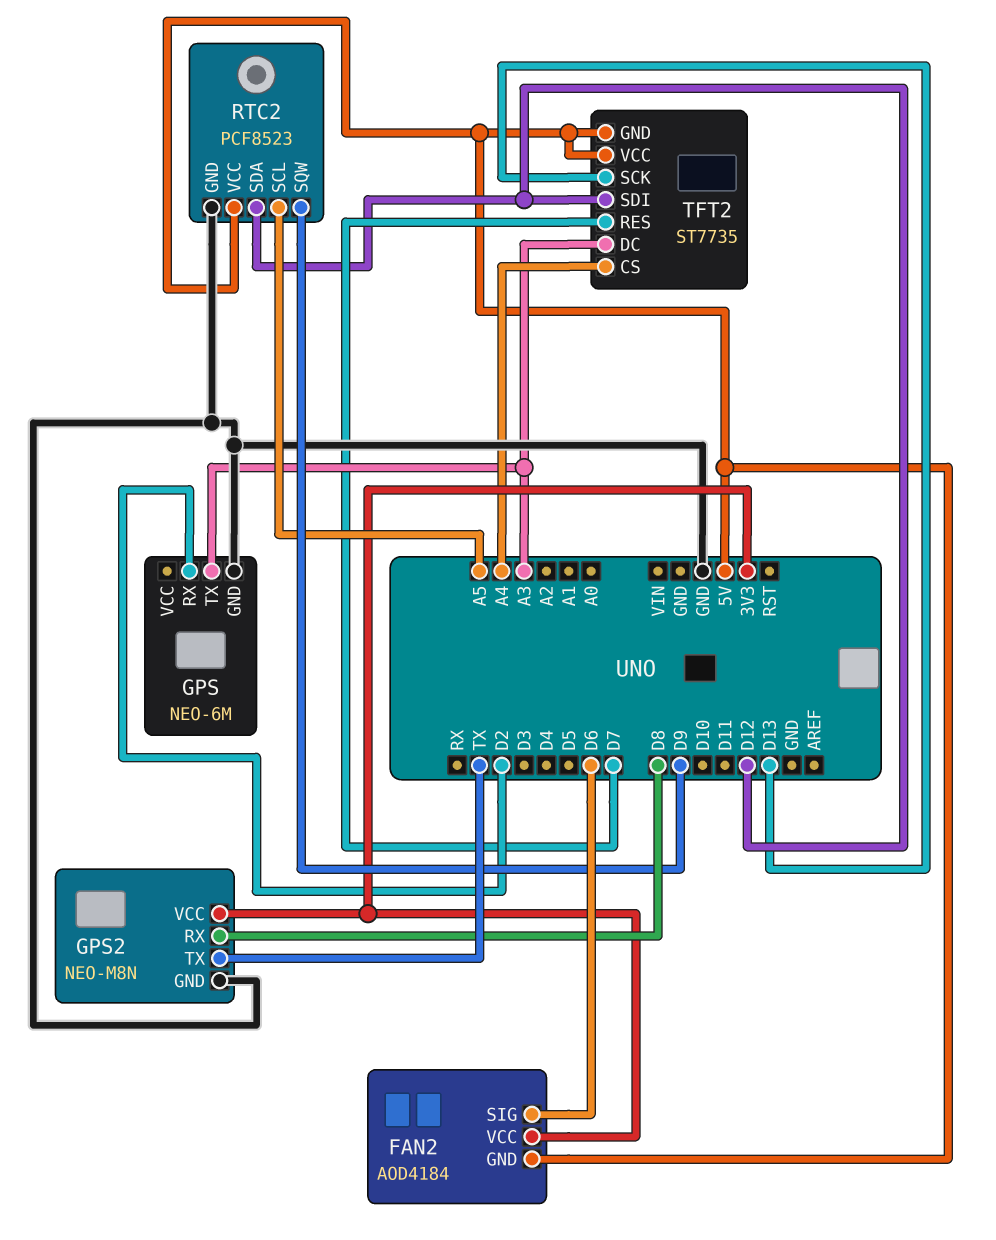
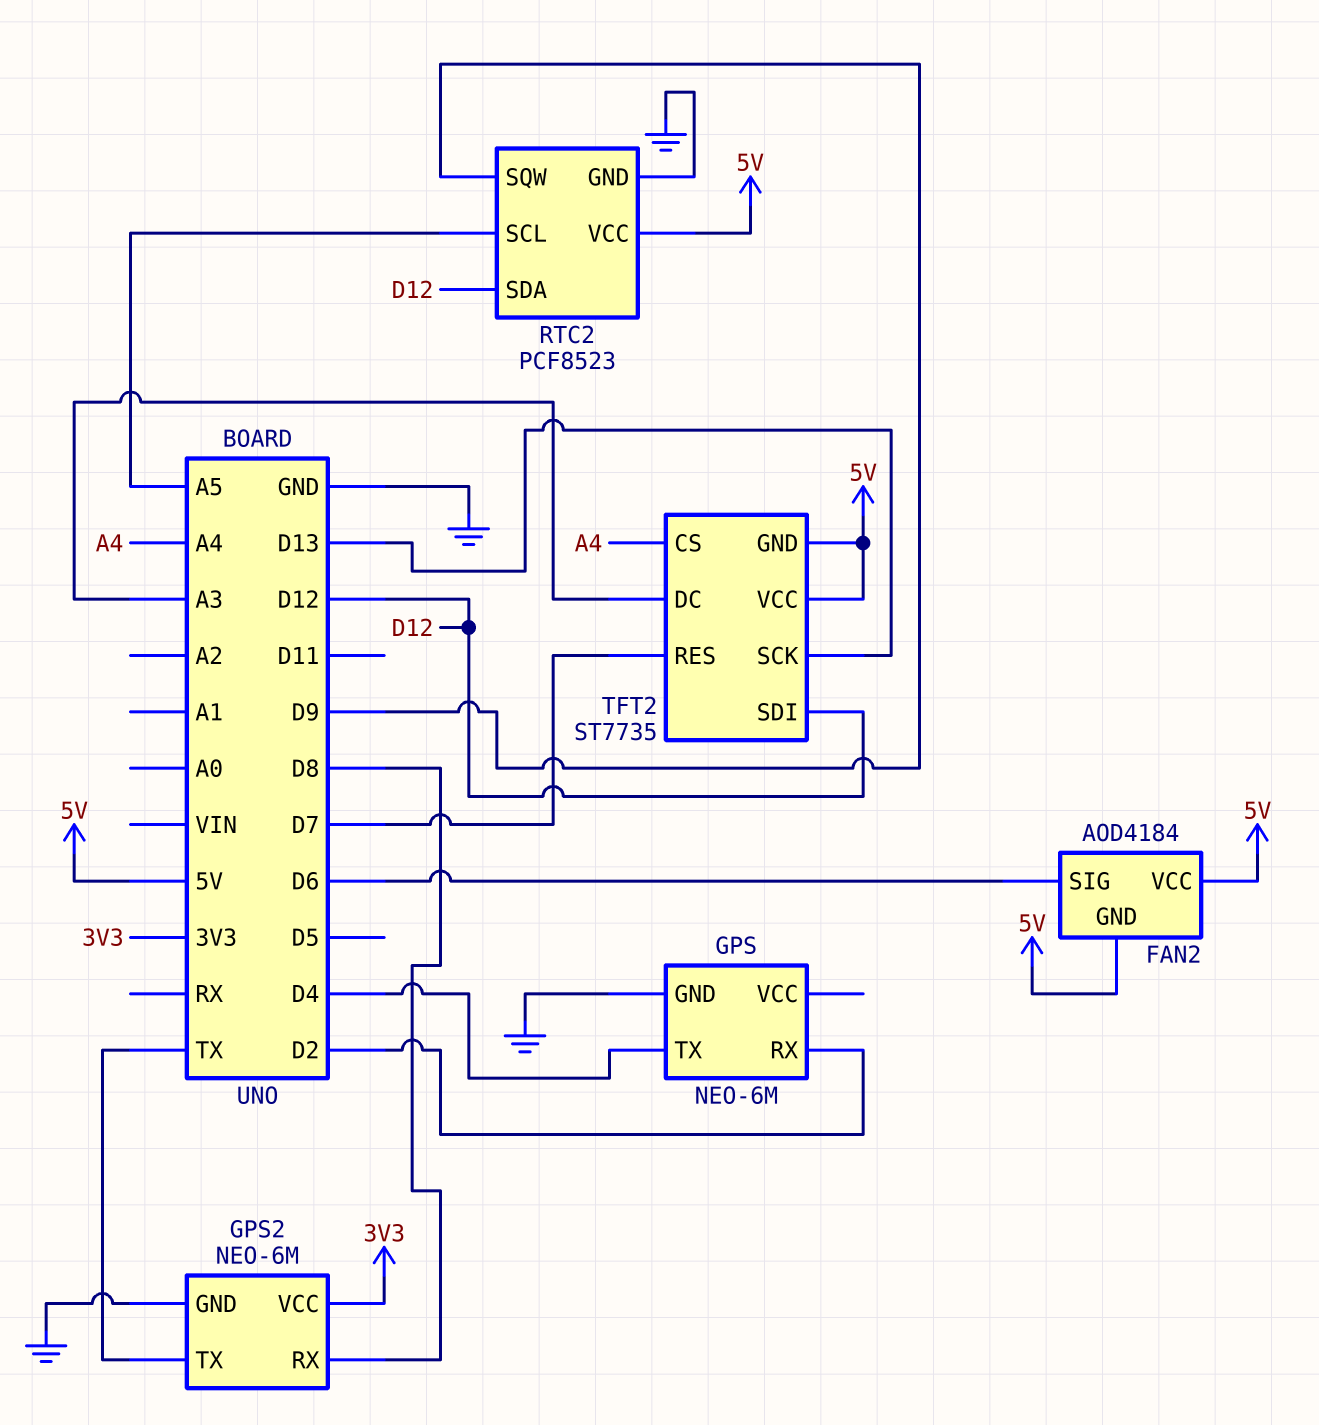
FAN2 pin VCC: 3V3 -> 5V
GPS pin TX: A3 -> D4
GPS2: NEO-M8N -> NEO-6M

